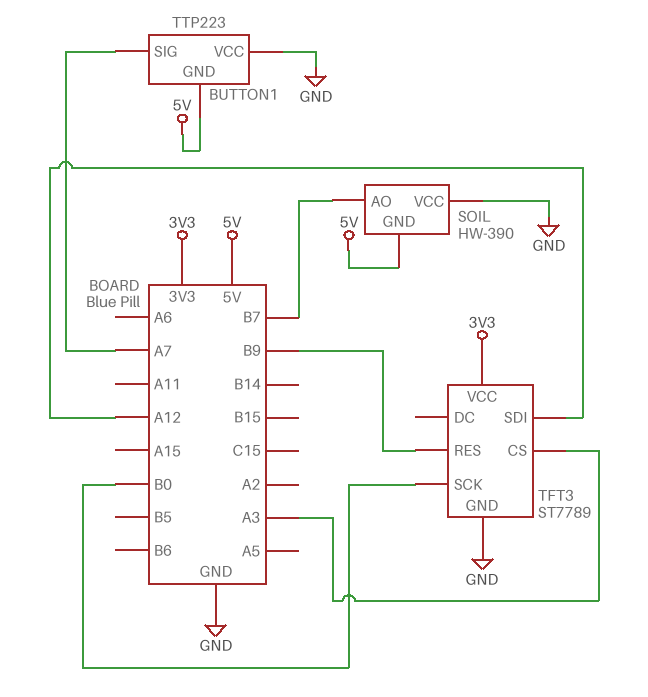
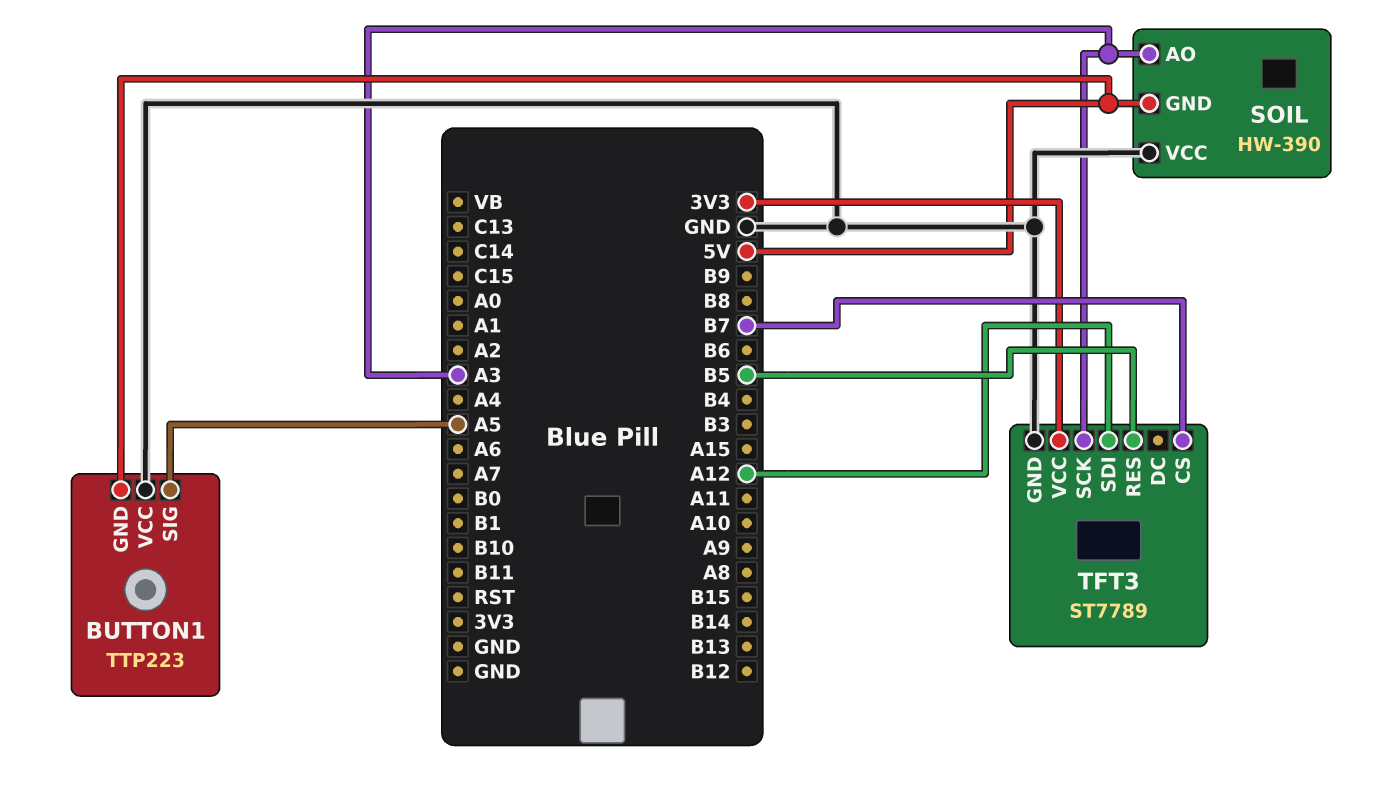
BUTTON1 pin SIG: A7 -> A5
SOIL pin AO: B7 -> A3
TFT3 pin CS: A3 -> B7
TFT3 pin RES: B9 -> B5
TFT3 pin SCK: B0 -> A3

